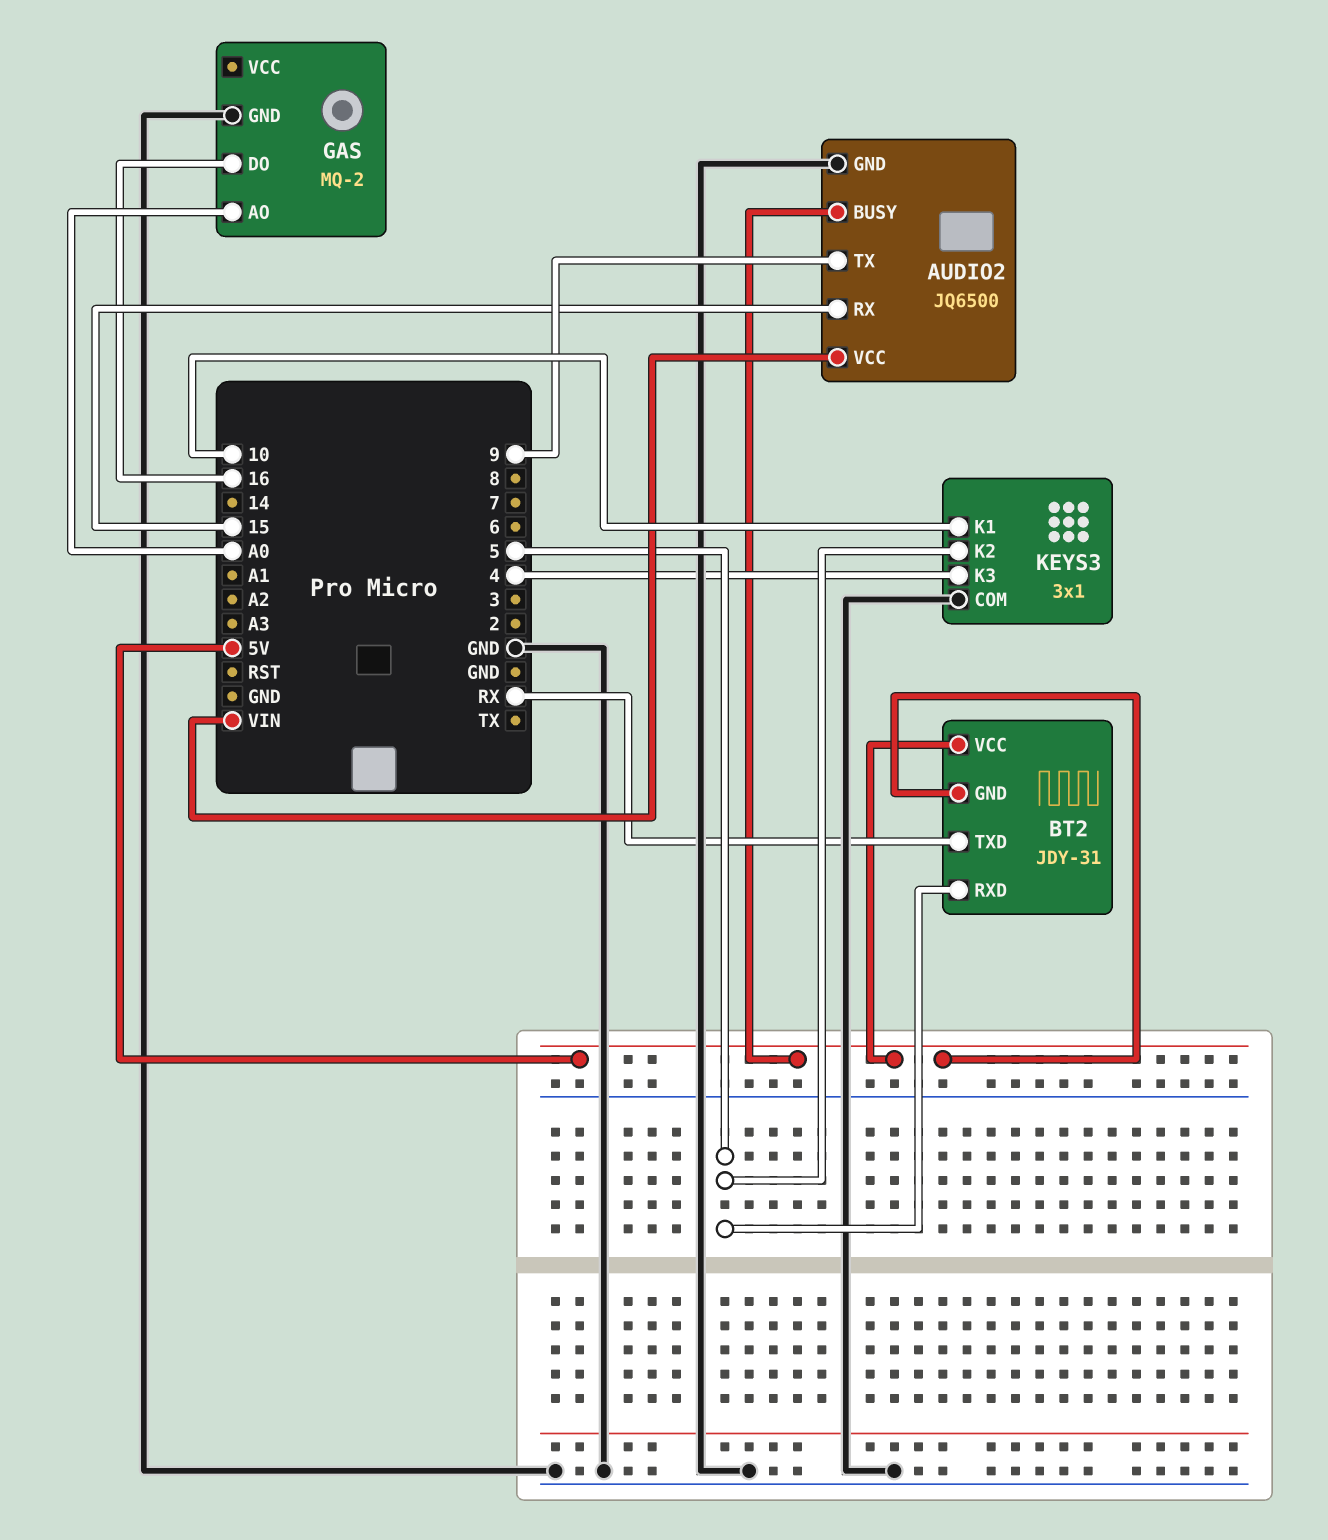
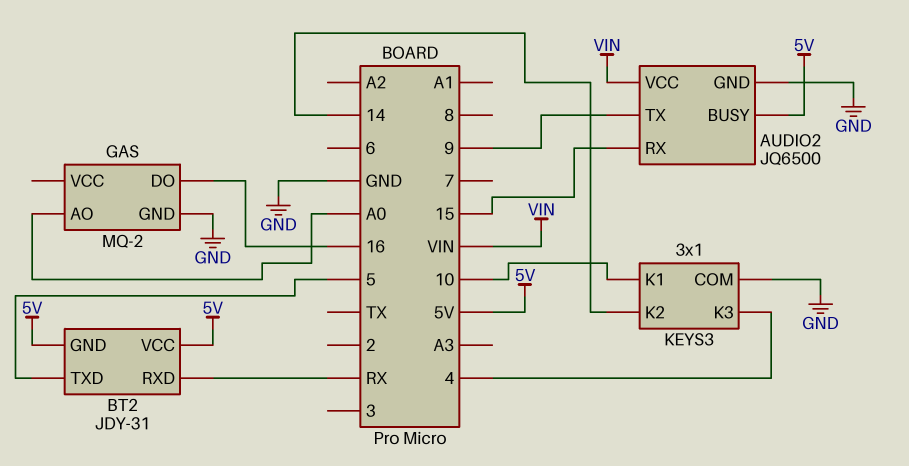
BT2 pin RXD: 5 -> RX
BT2 pin TXD: RX -> 5
KEYS3 pin K2: 5 -> 14

